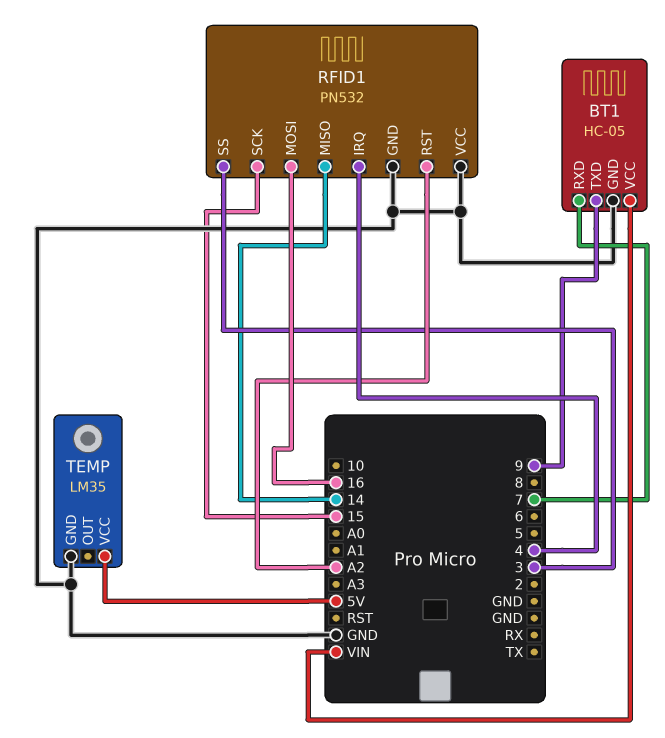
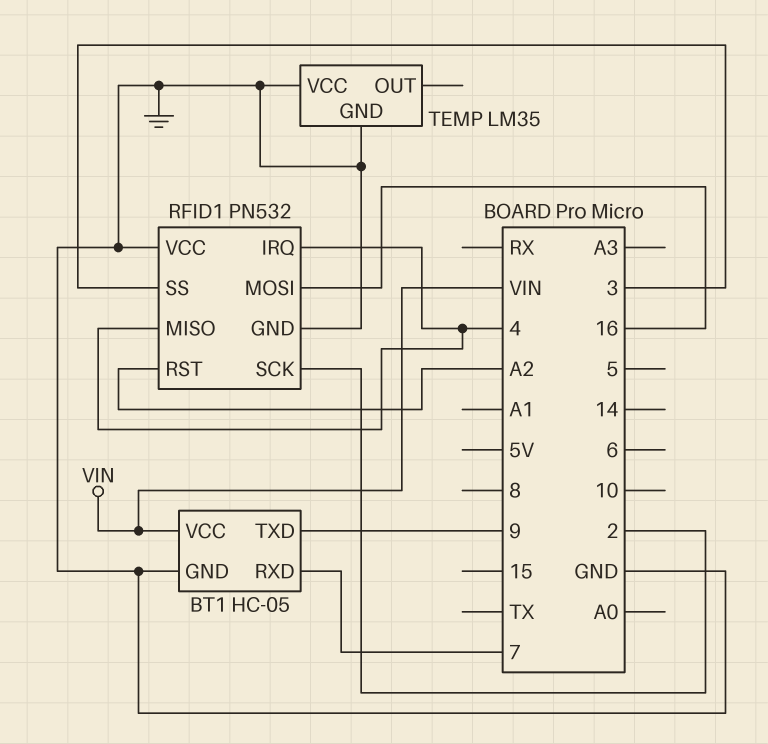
RFID1 pin MISO: 14 -> 4
RFID1 pin SCK: 15 -> 2
TEMP pin VCC: 5V -> GND

